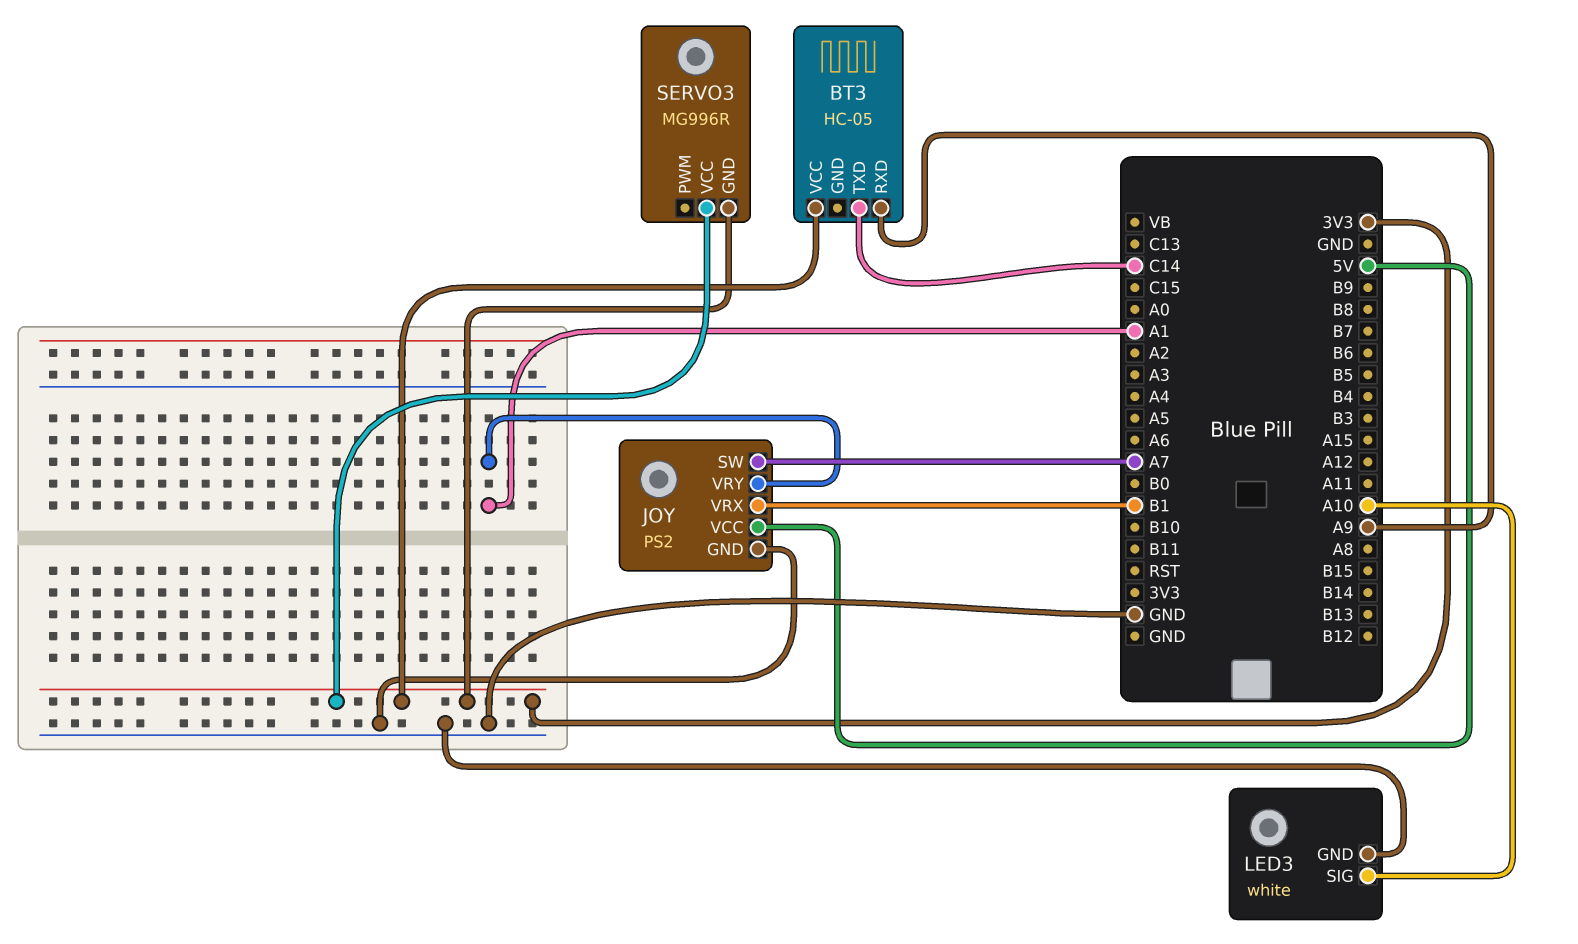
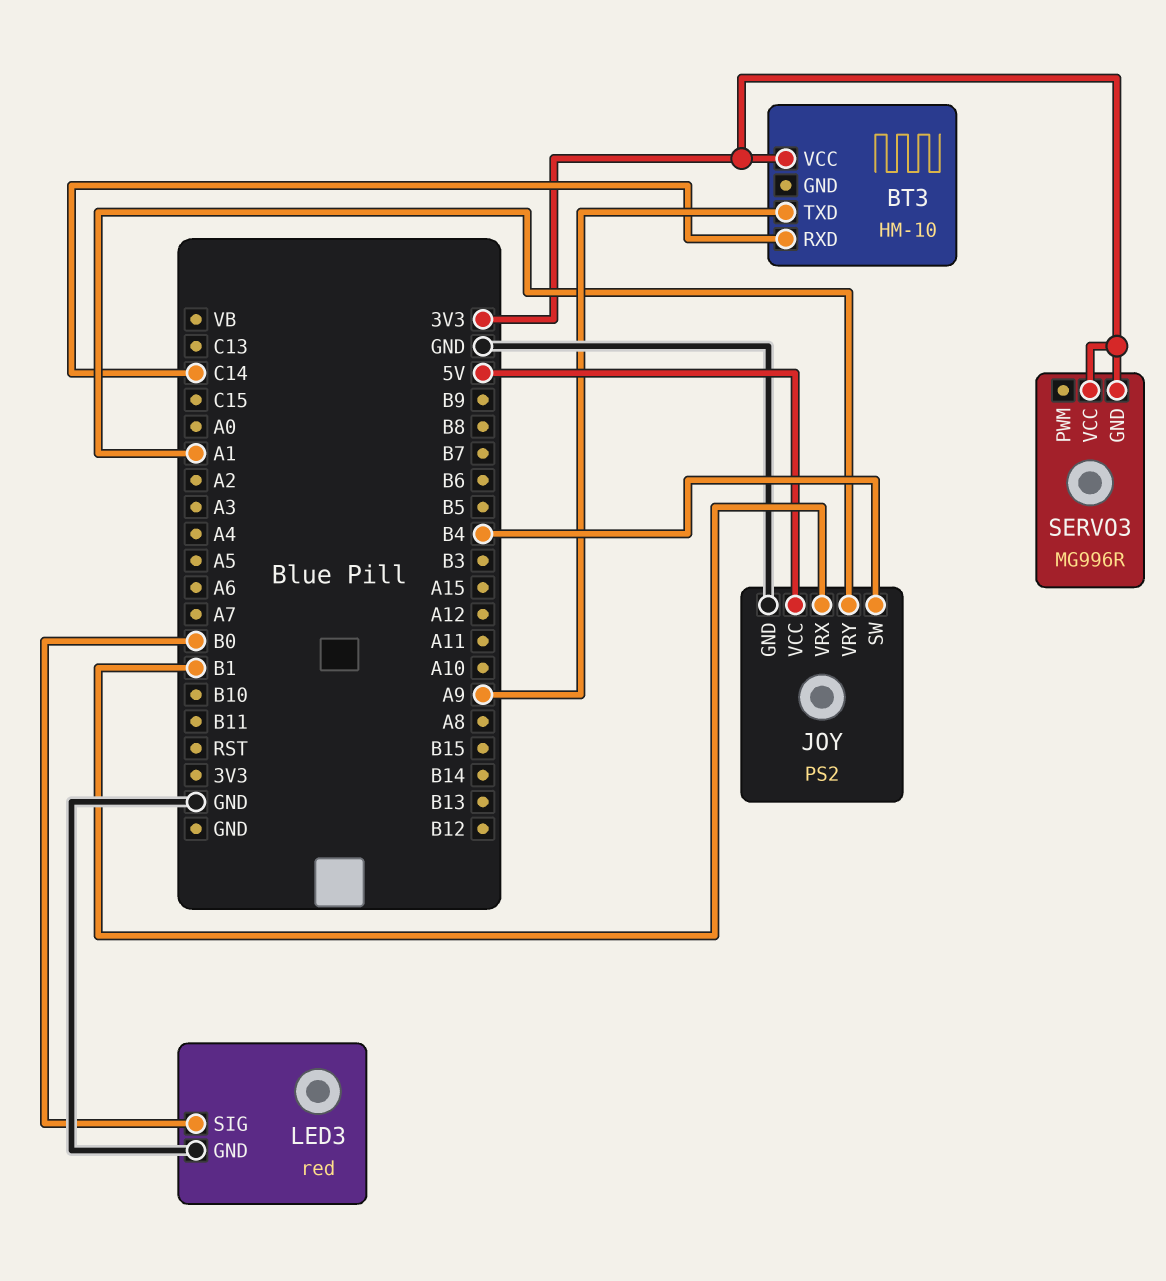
BT3: HC-05 -> HM-10
BT3 pin RXD: A9 -> C14
BT3 pin TXD: C14 -> A9
JOY pin SW: A7 -> B4
LED3: white -> red
LED3 pin SIG: A10 -> B0

